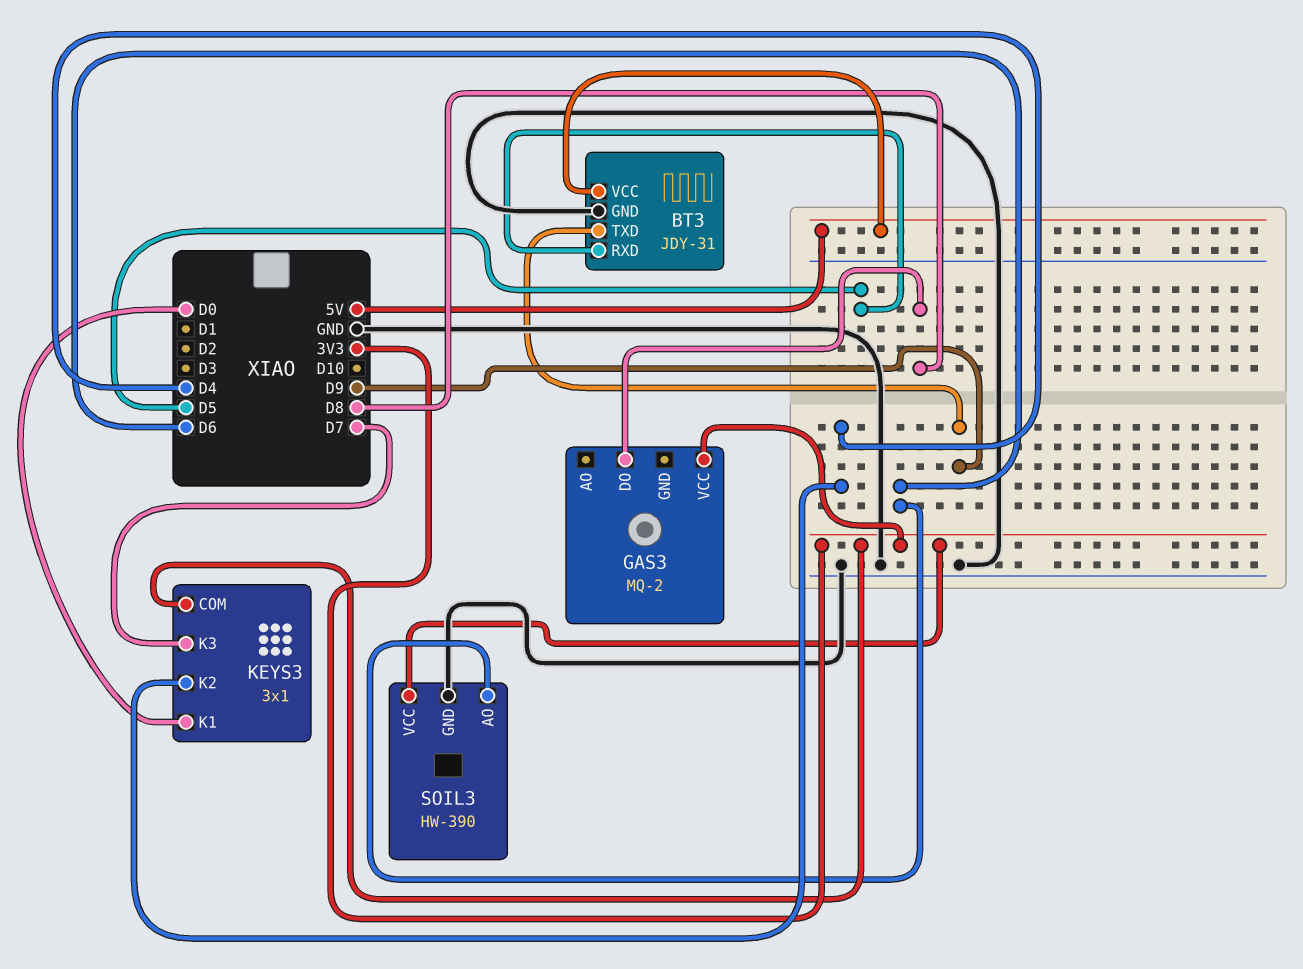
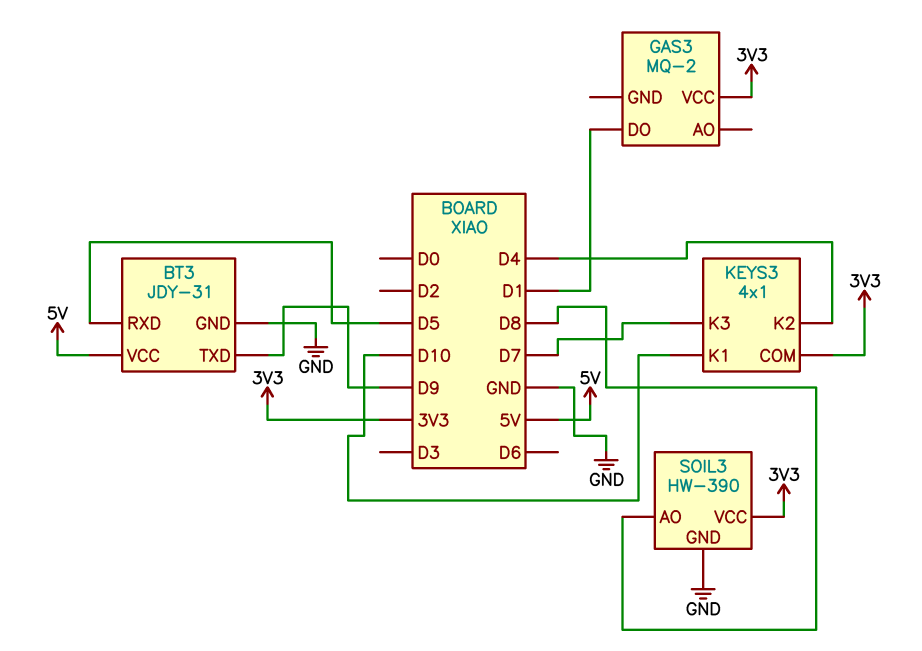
GAS3 pin DO: D8 -> D1
KEYS3: 3x1 -> 4x1
KEYS3 pin K1: D0 -> D10
SOIL3 pin AO: D6 -> D8

